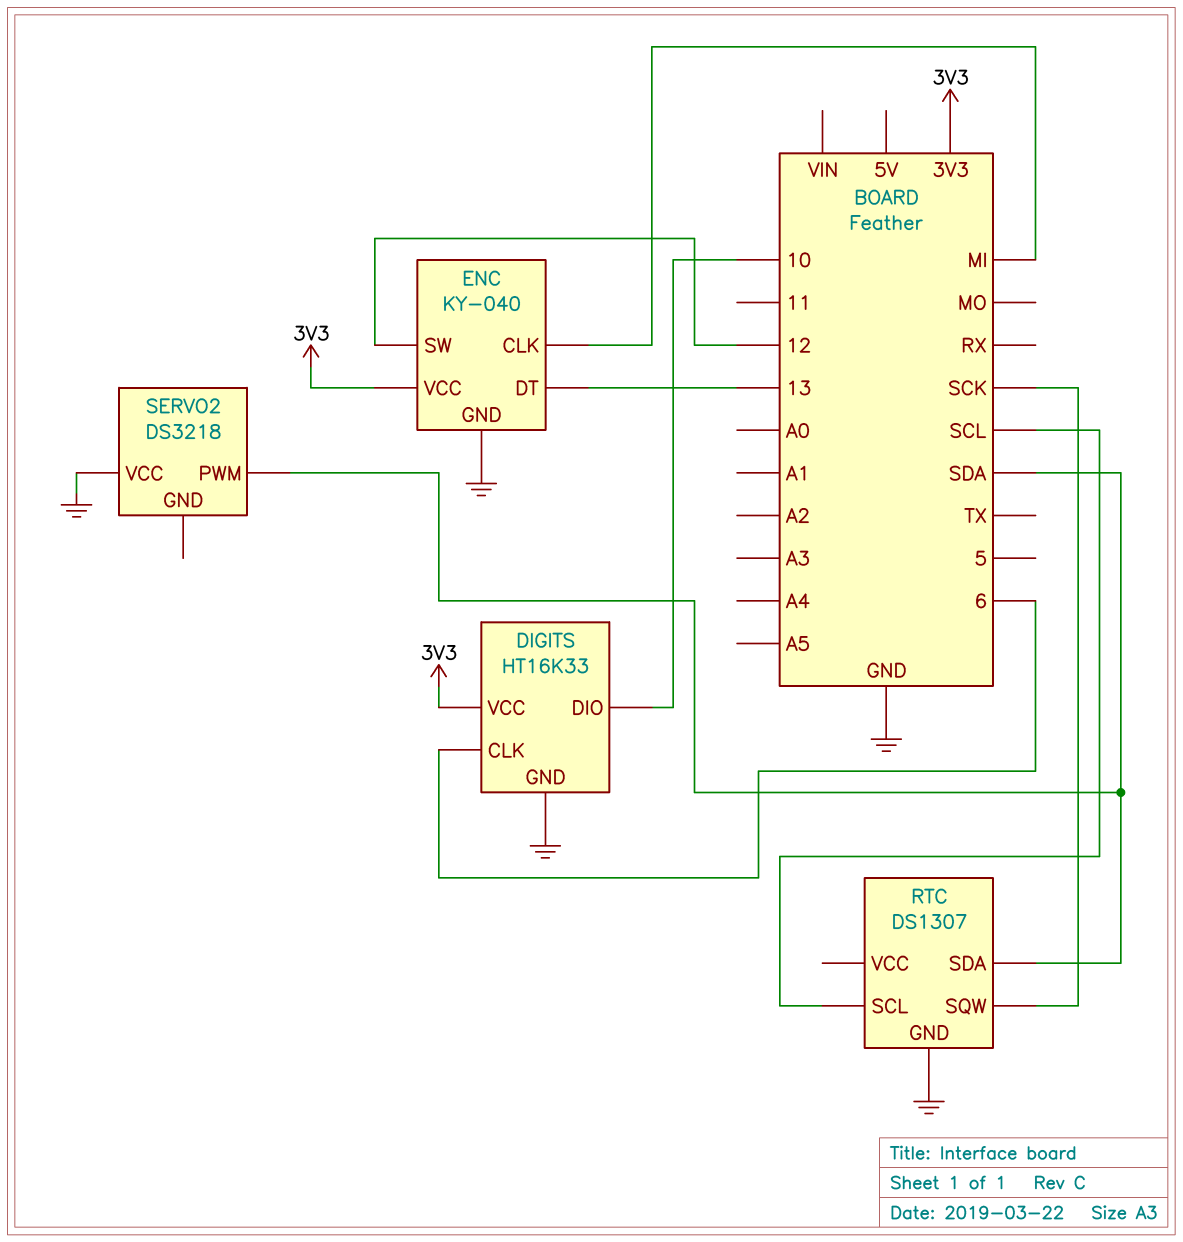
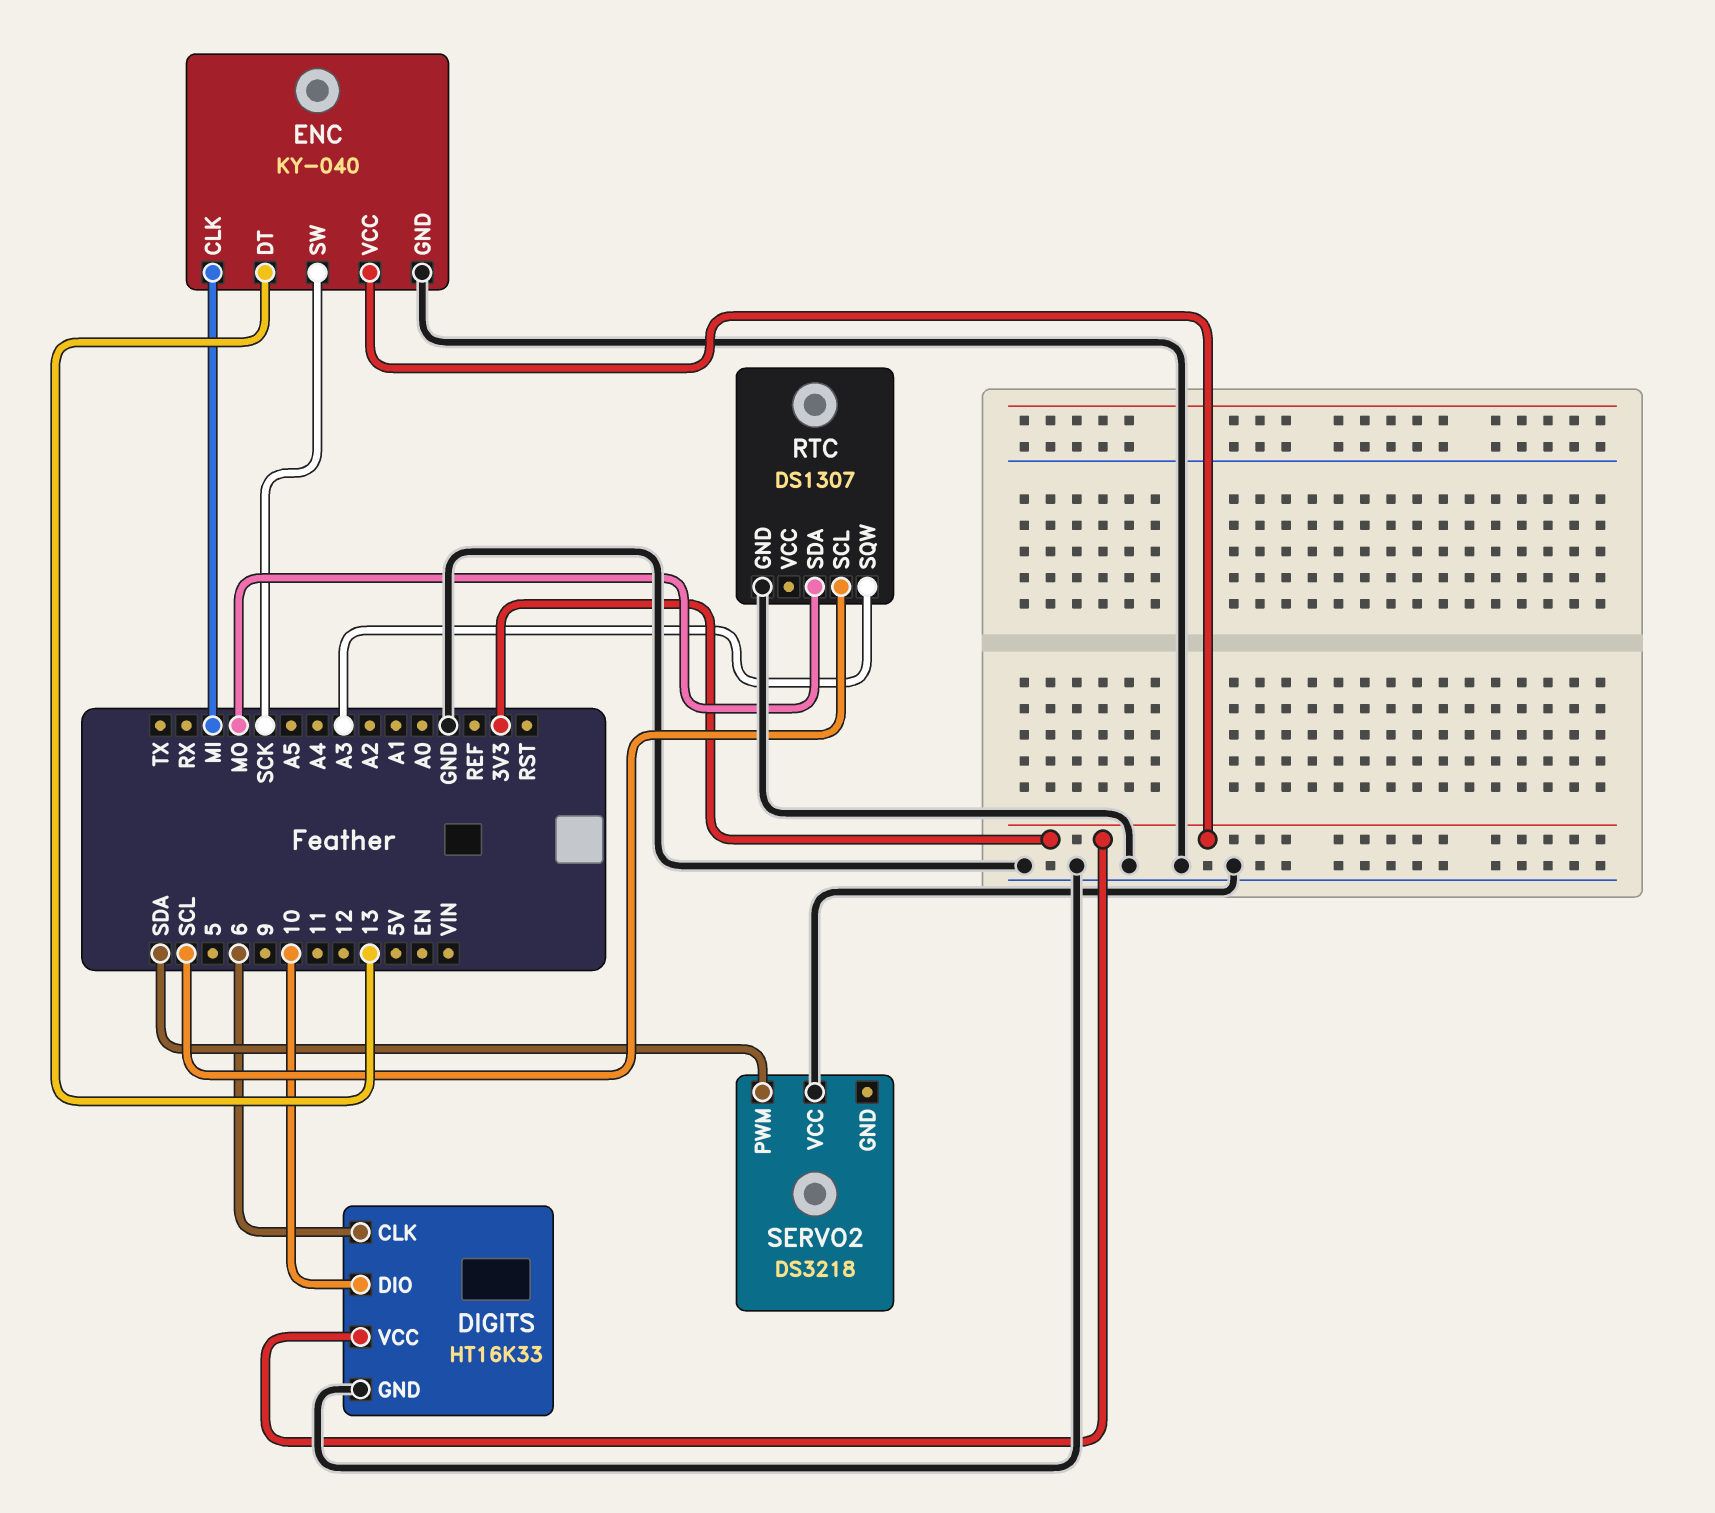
ENC pin SW: 12 -> SCK
RTC pin SDA: SDA -> MO
RTC pin SQW: SCK -> A3

